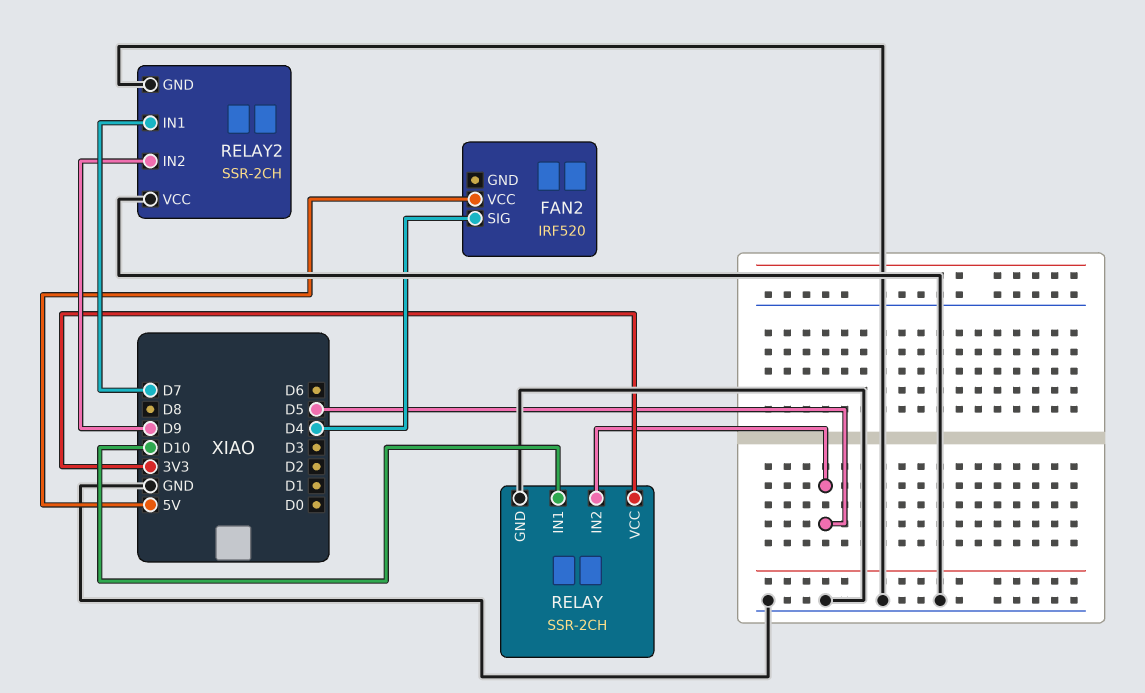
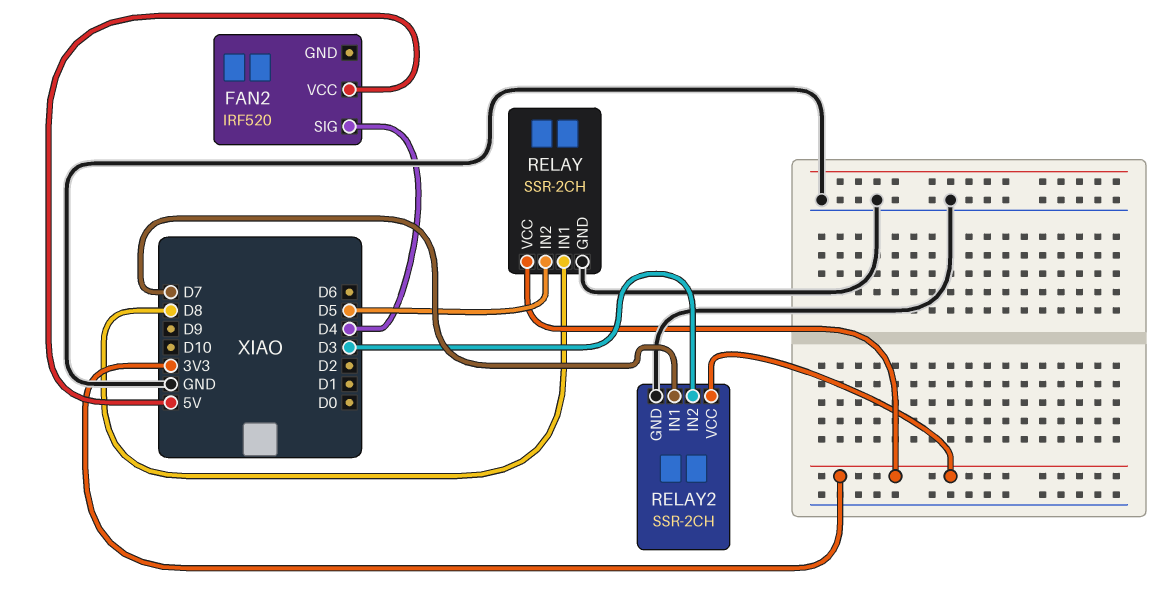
RELAY pin IN1: D10 -> D8
RELAY2 pin IN2: D9 -> D3
RELAY2 pin VCC: GND -> 3V3

